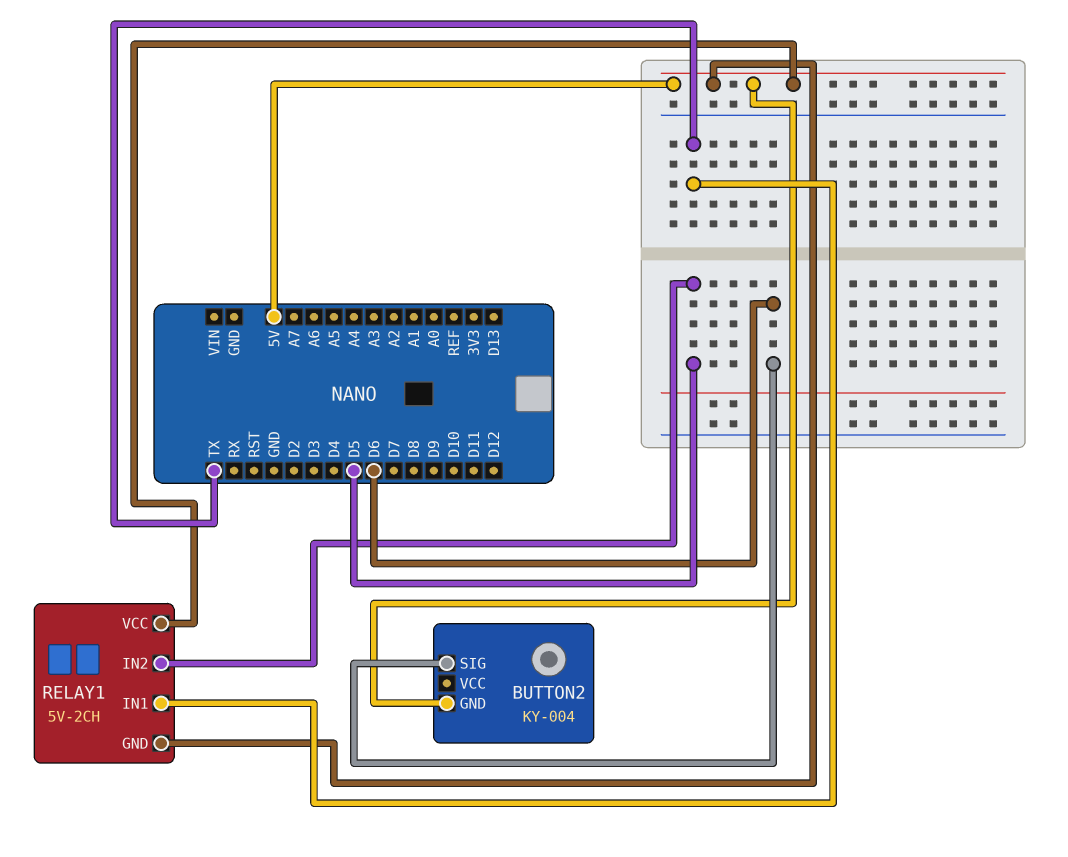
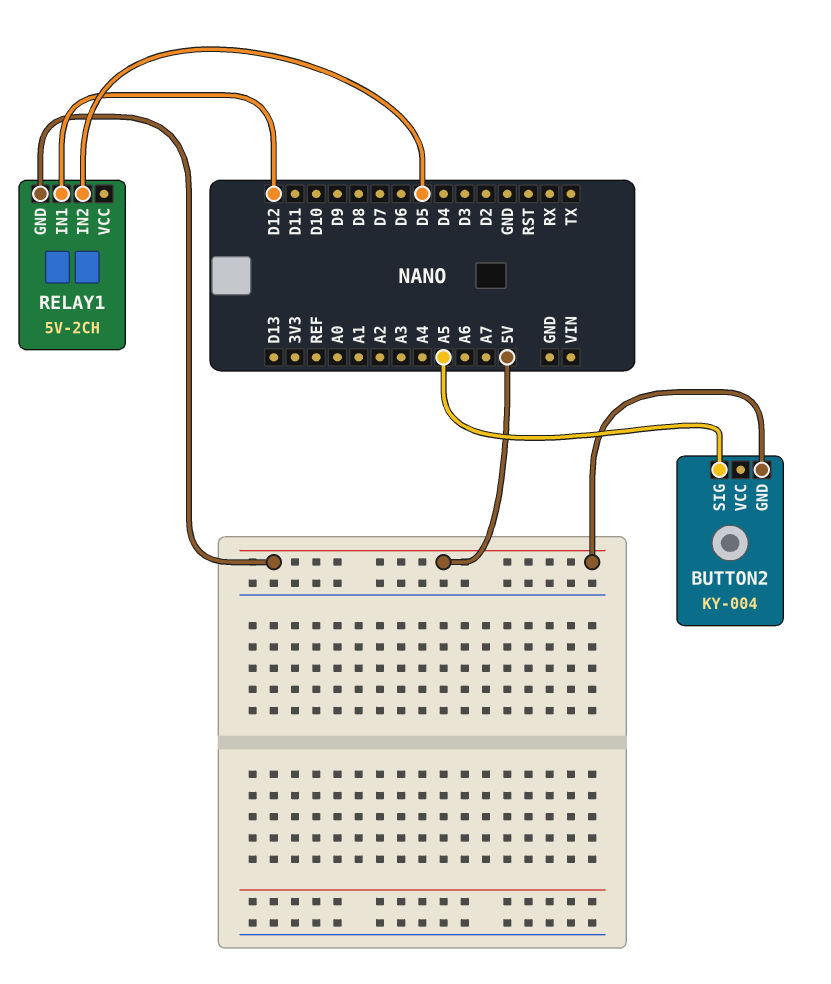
BUTTON2 pin SIG: D6 -> A5
RELAY1 pin IN1: TX -> D12
RELAY1 pin VCC: 5V -> none

